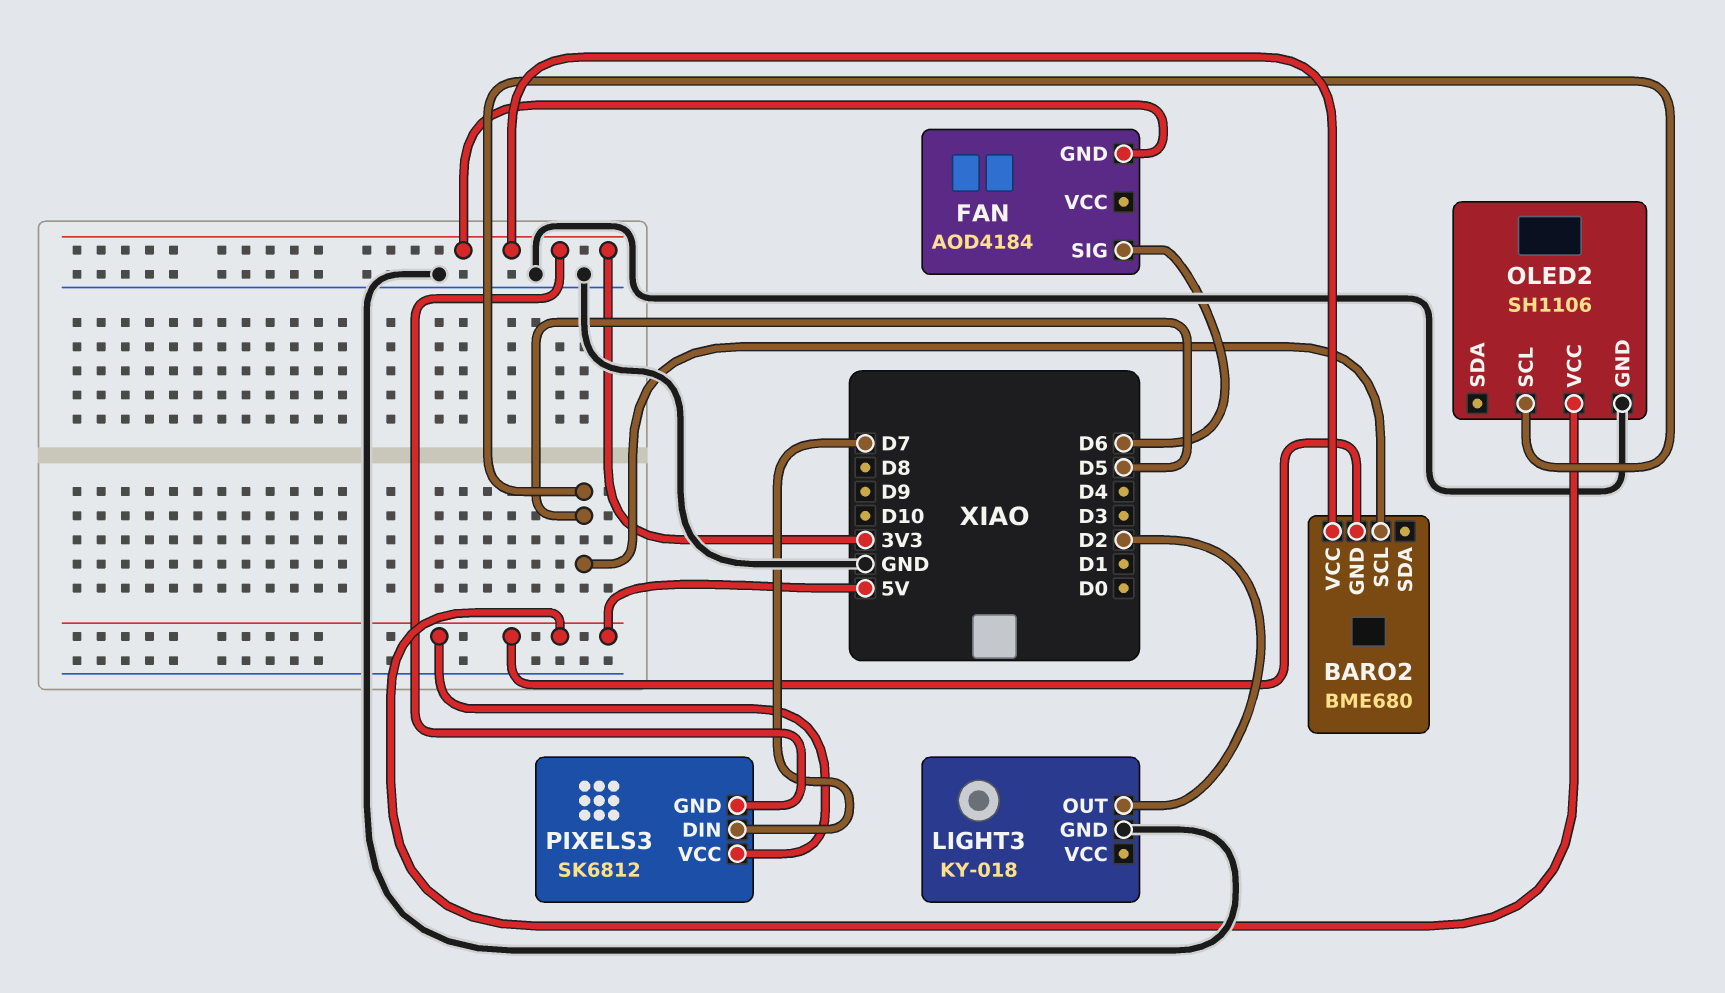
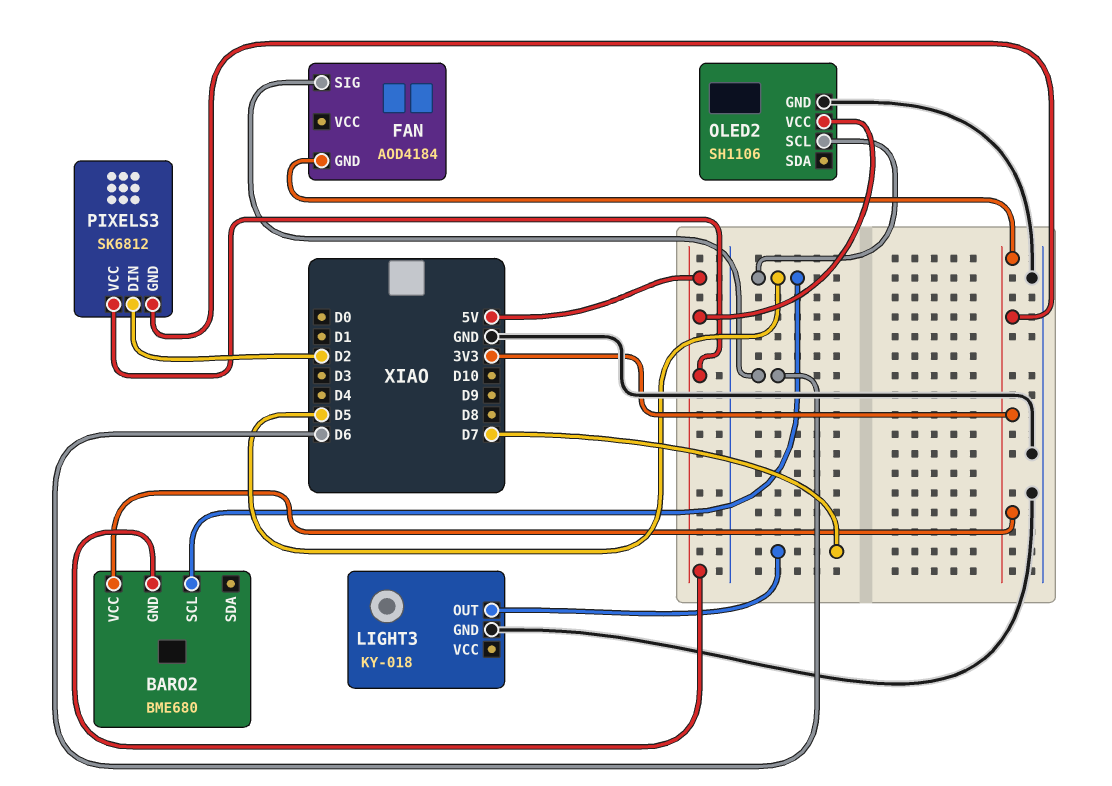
LIGHT3 pin OUT: D2 -> D7
PIXELS3 pin DIN: D7 -> D2

